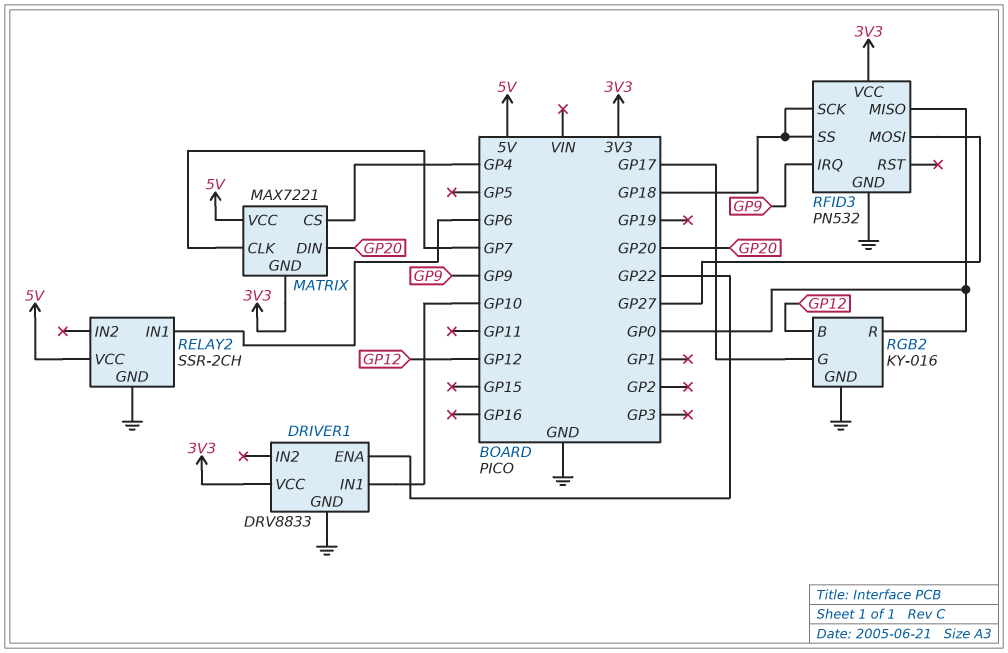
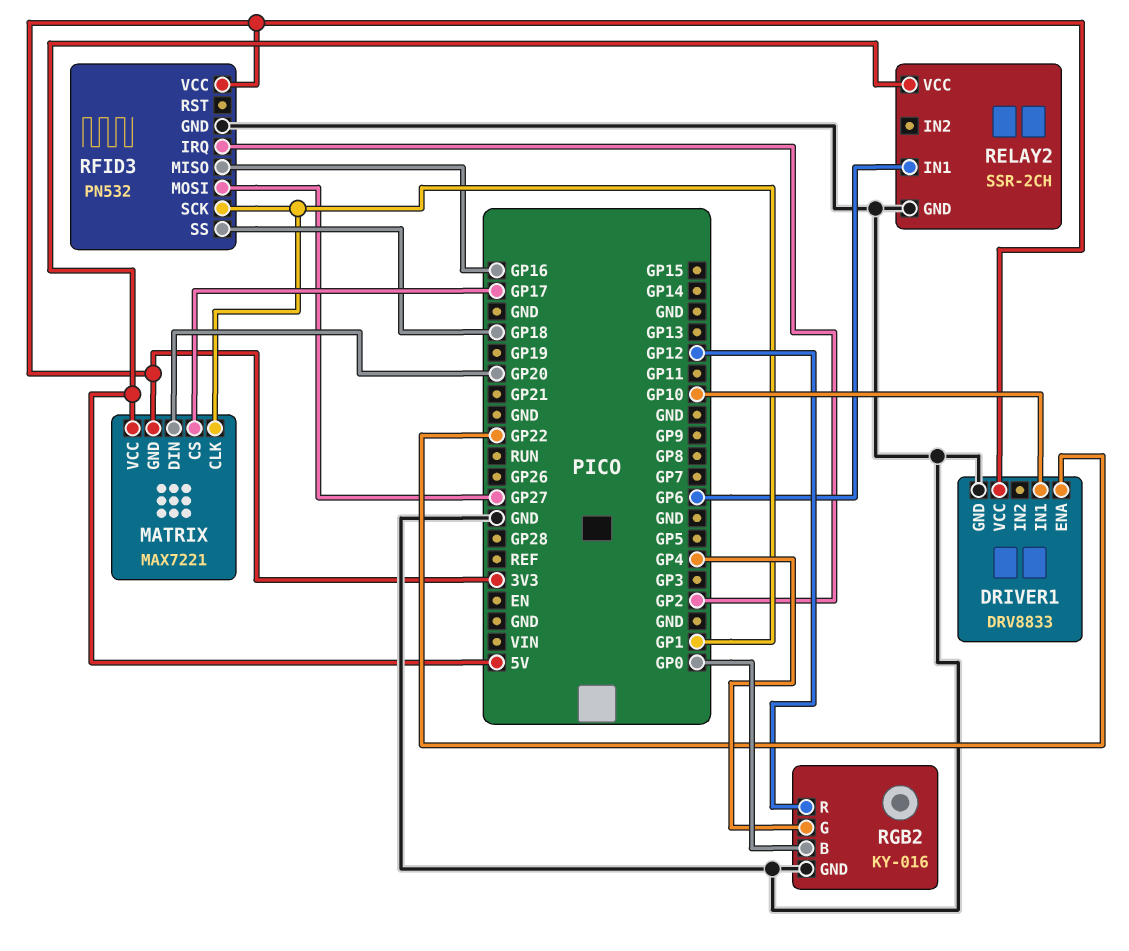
MATRIX pin CLK: GP7 -> GP1
MATRIX pin CS: GP4 -> GP17
RFID3 pin IRQ: GP9 -> GP2
RFID3 pin MISO: GP0 -> GP16
RFID3 pin SCK: GP18 -> GP1
RGB2 pin B: GP12 -> GP0
RGB2 pin G: GP17 -> GP4
RGB2 pin R: GP0 -> GP12

